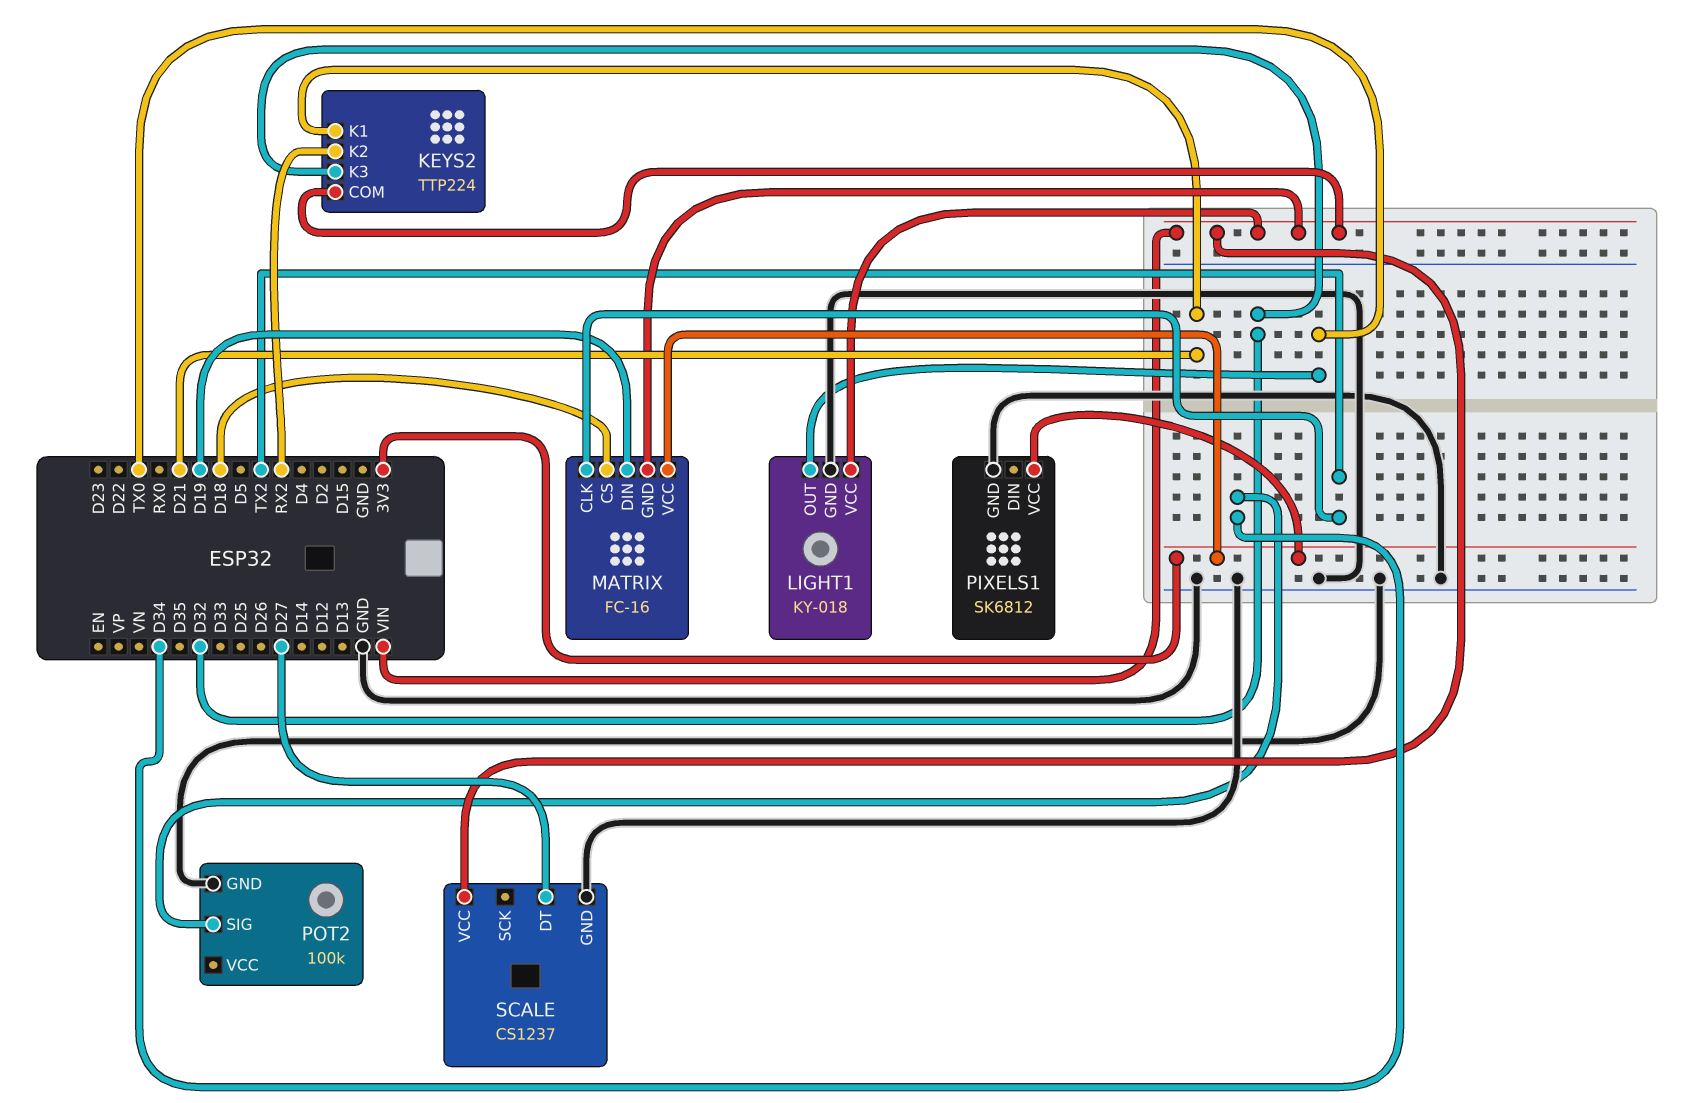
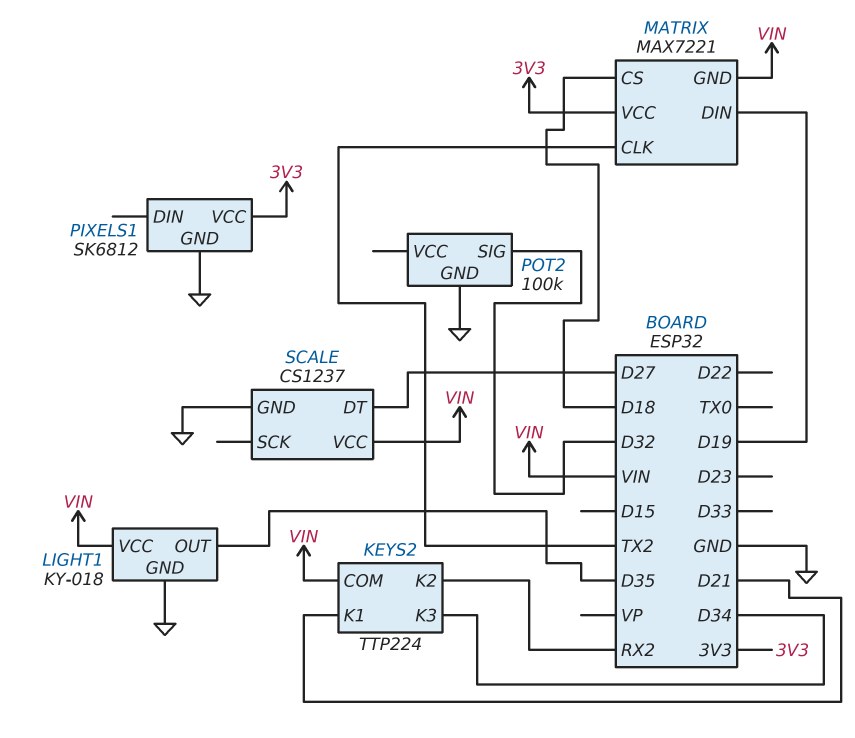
KEYS2 pin K3: D32 -> D34
LIGHT1 pin OUT: TX0 -> D35
MATRIX: FC-16 -> MAX7221
POT2 pin SIG: D34 -> D32

